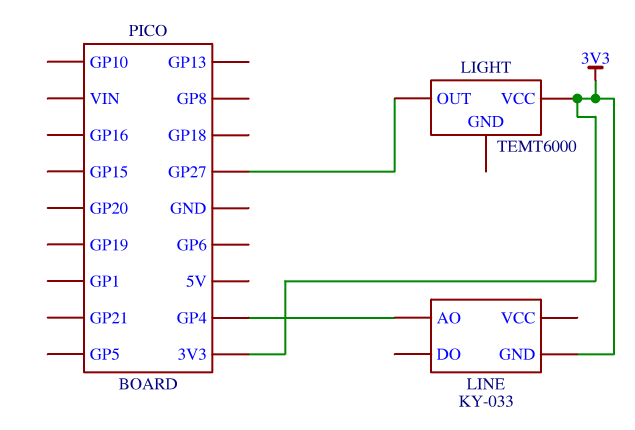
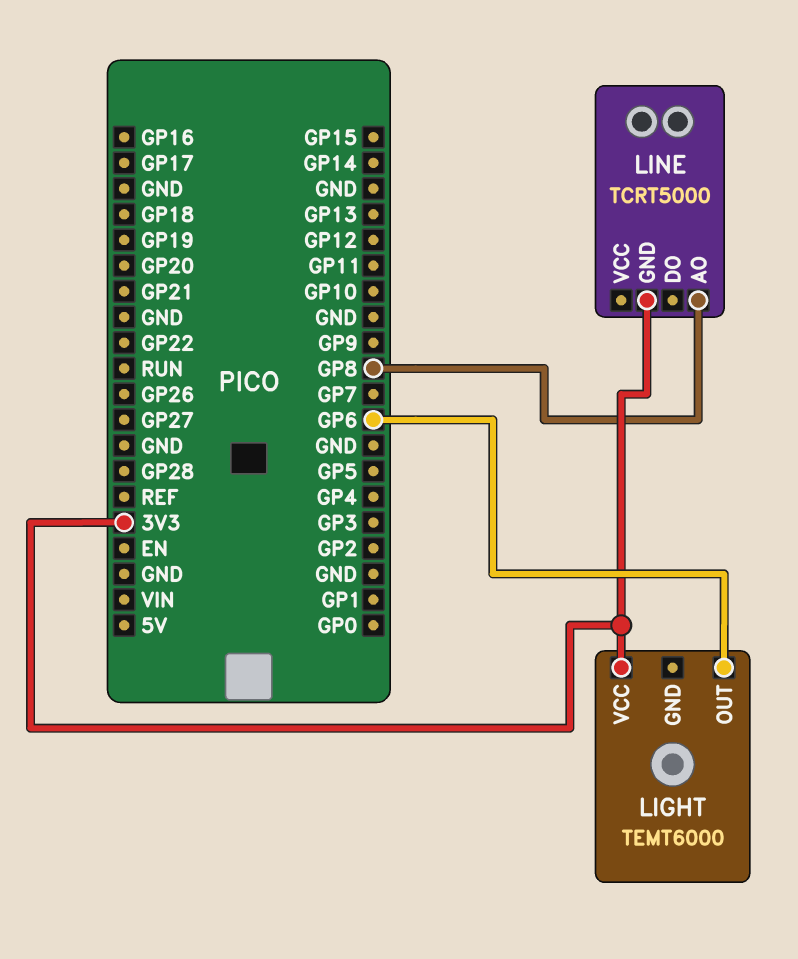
LIGHT pin OUT: GP27 -> GP6
LINE: KY-033 -> TCRT5000
LINE pin AO: GP4 -> GP8

